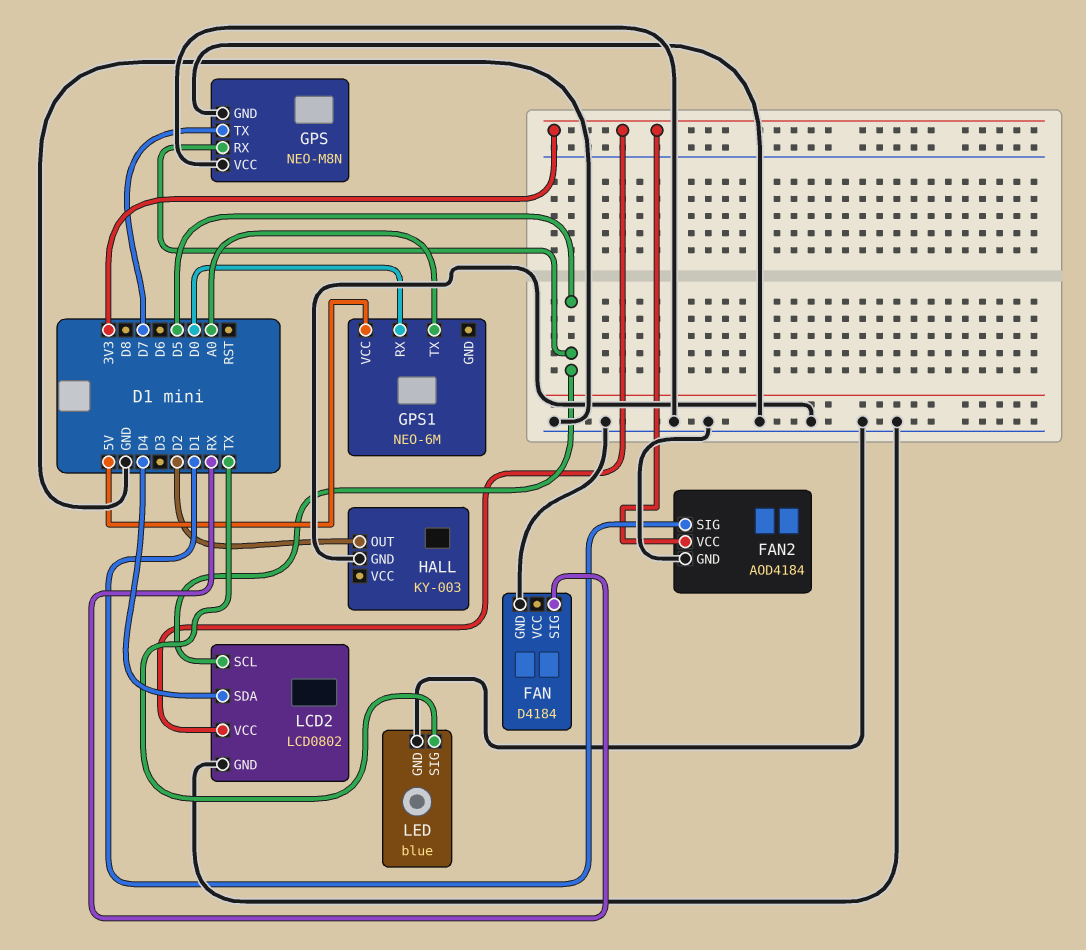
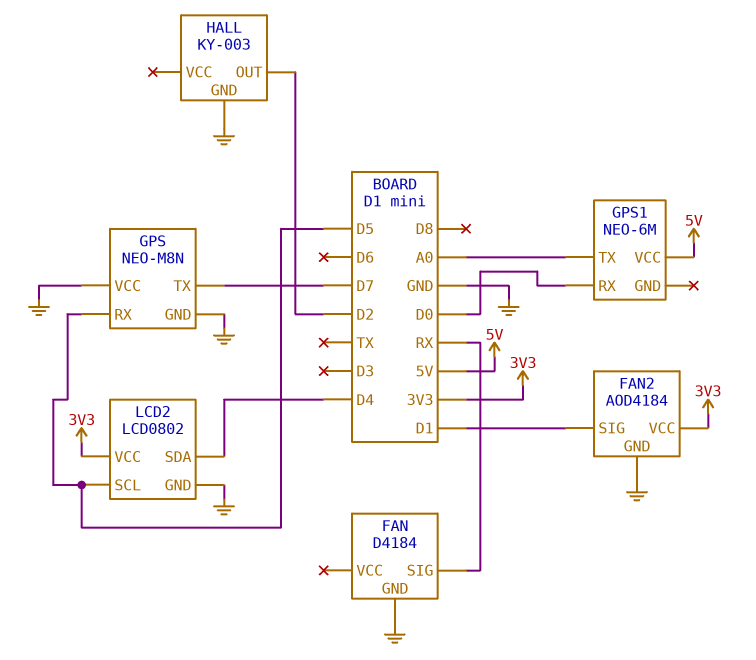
LED: blue -> none
LED pin GND: GND -> none
LED pin SIG: TX -> none

